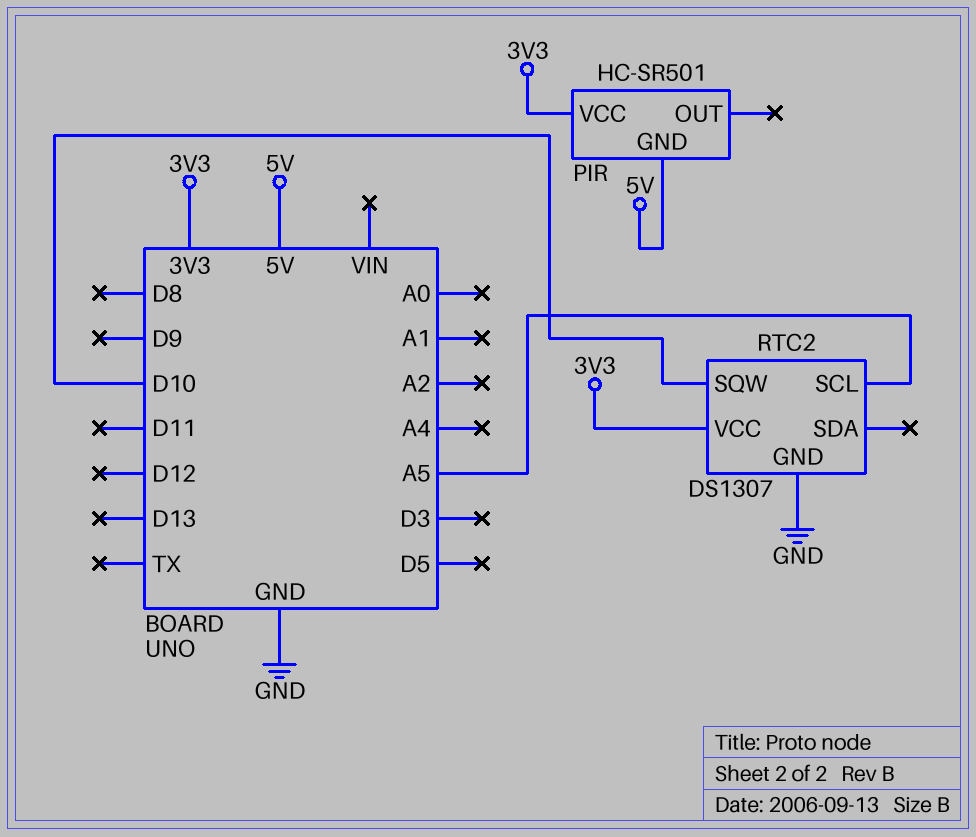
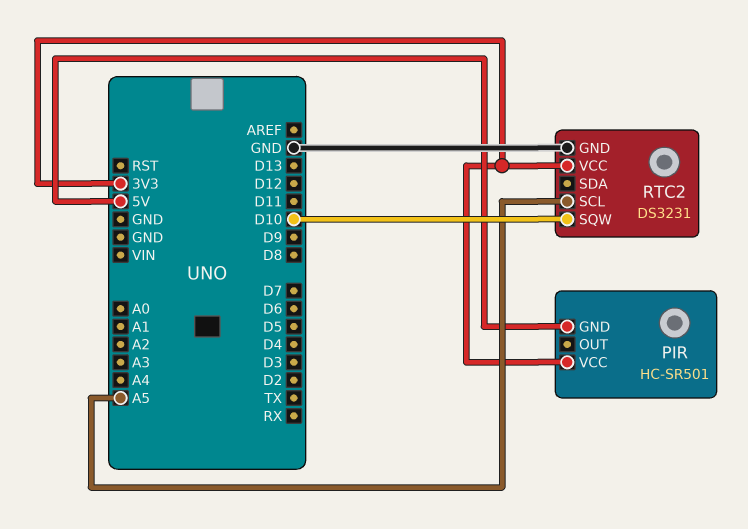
RTC2: DS1307 -> DS3231

